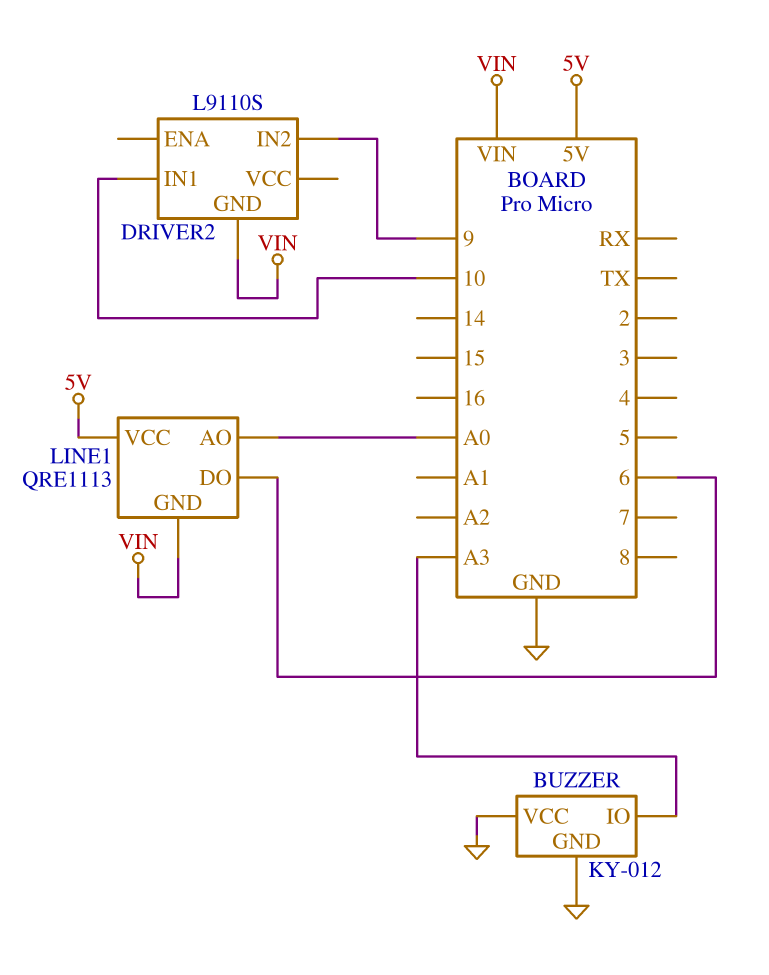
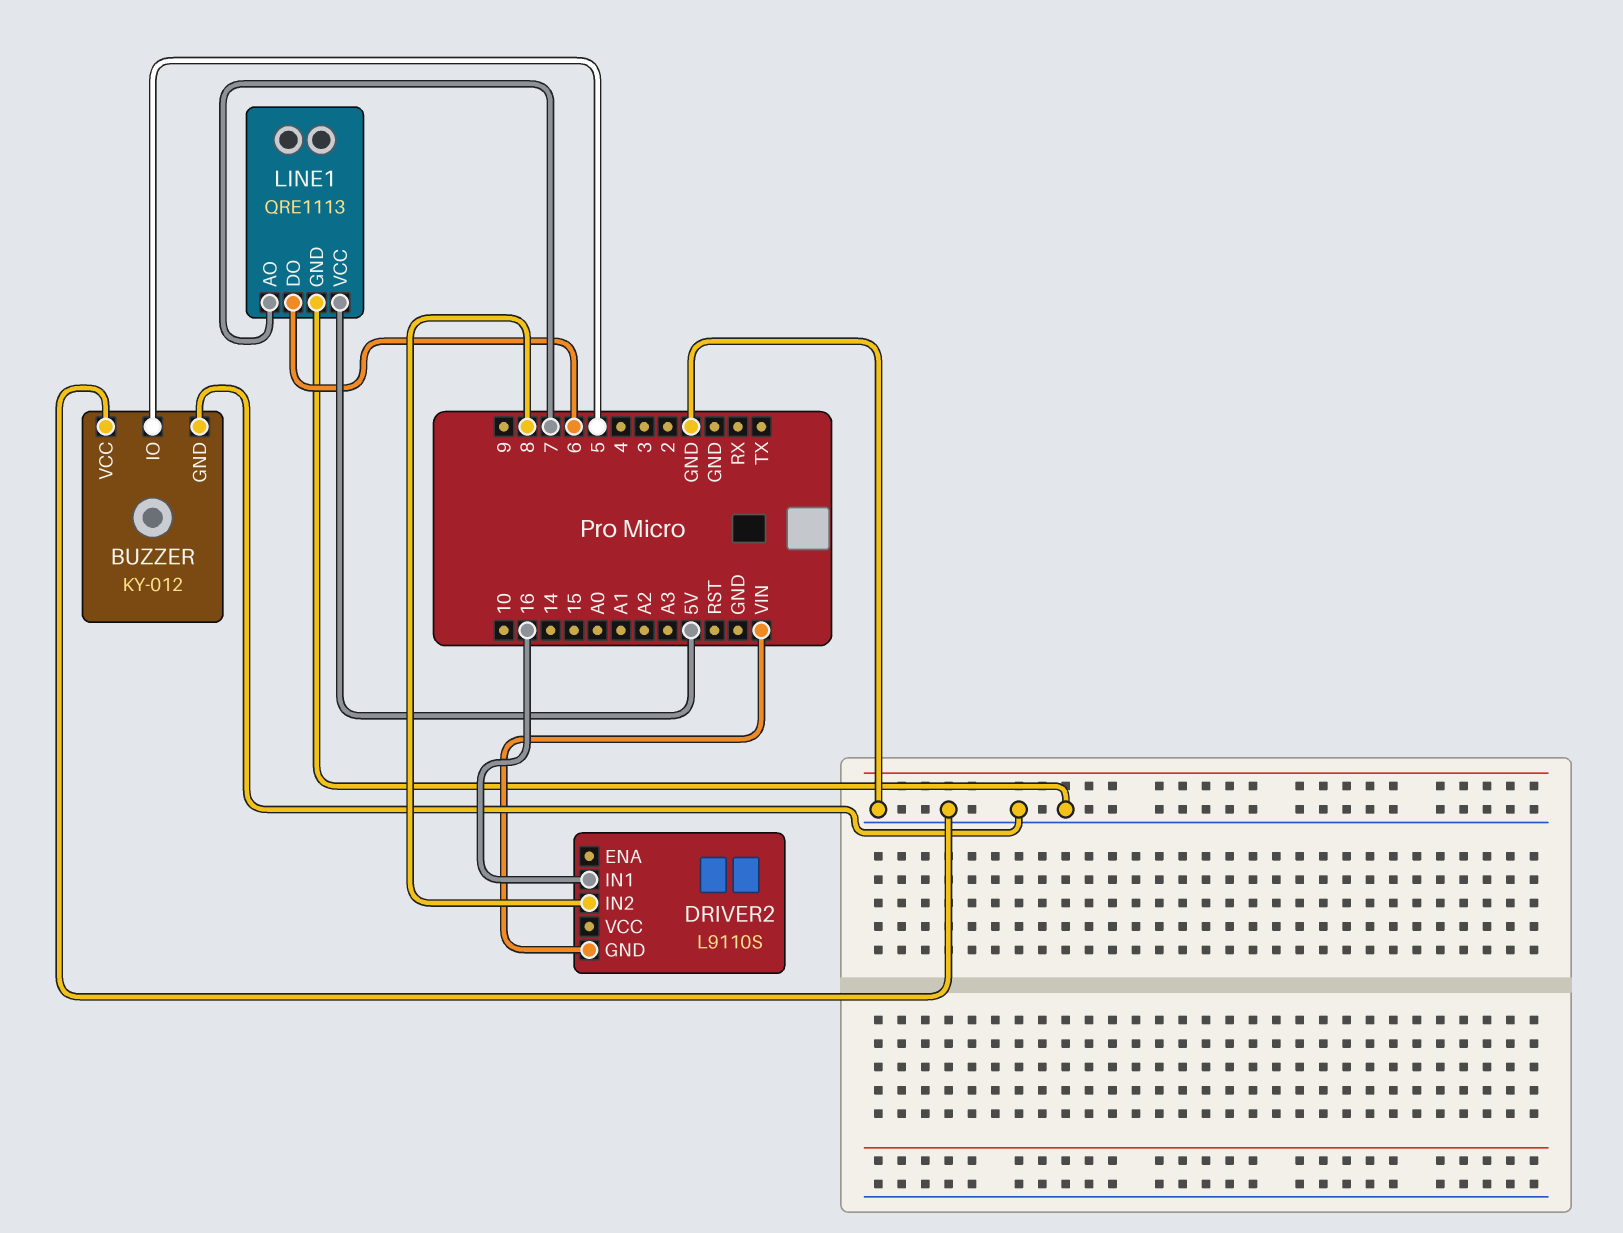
BUZZER pin IO: A3 -> 5
DRIVER2 pin IN1: 10 -> 16
DRIVER2 pin IN2: 9 -> 8
LINE1 pin AO: A0 -> 7
LINE1 pin GND: VIN -> GND

